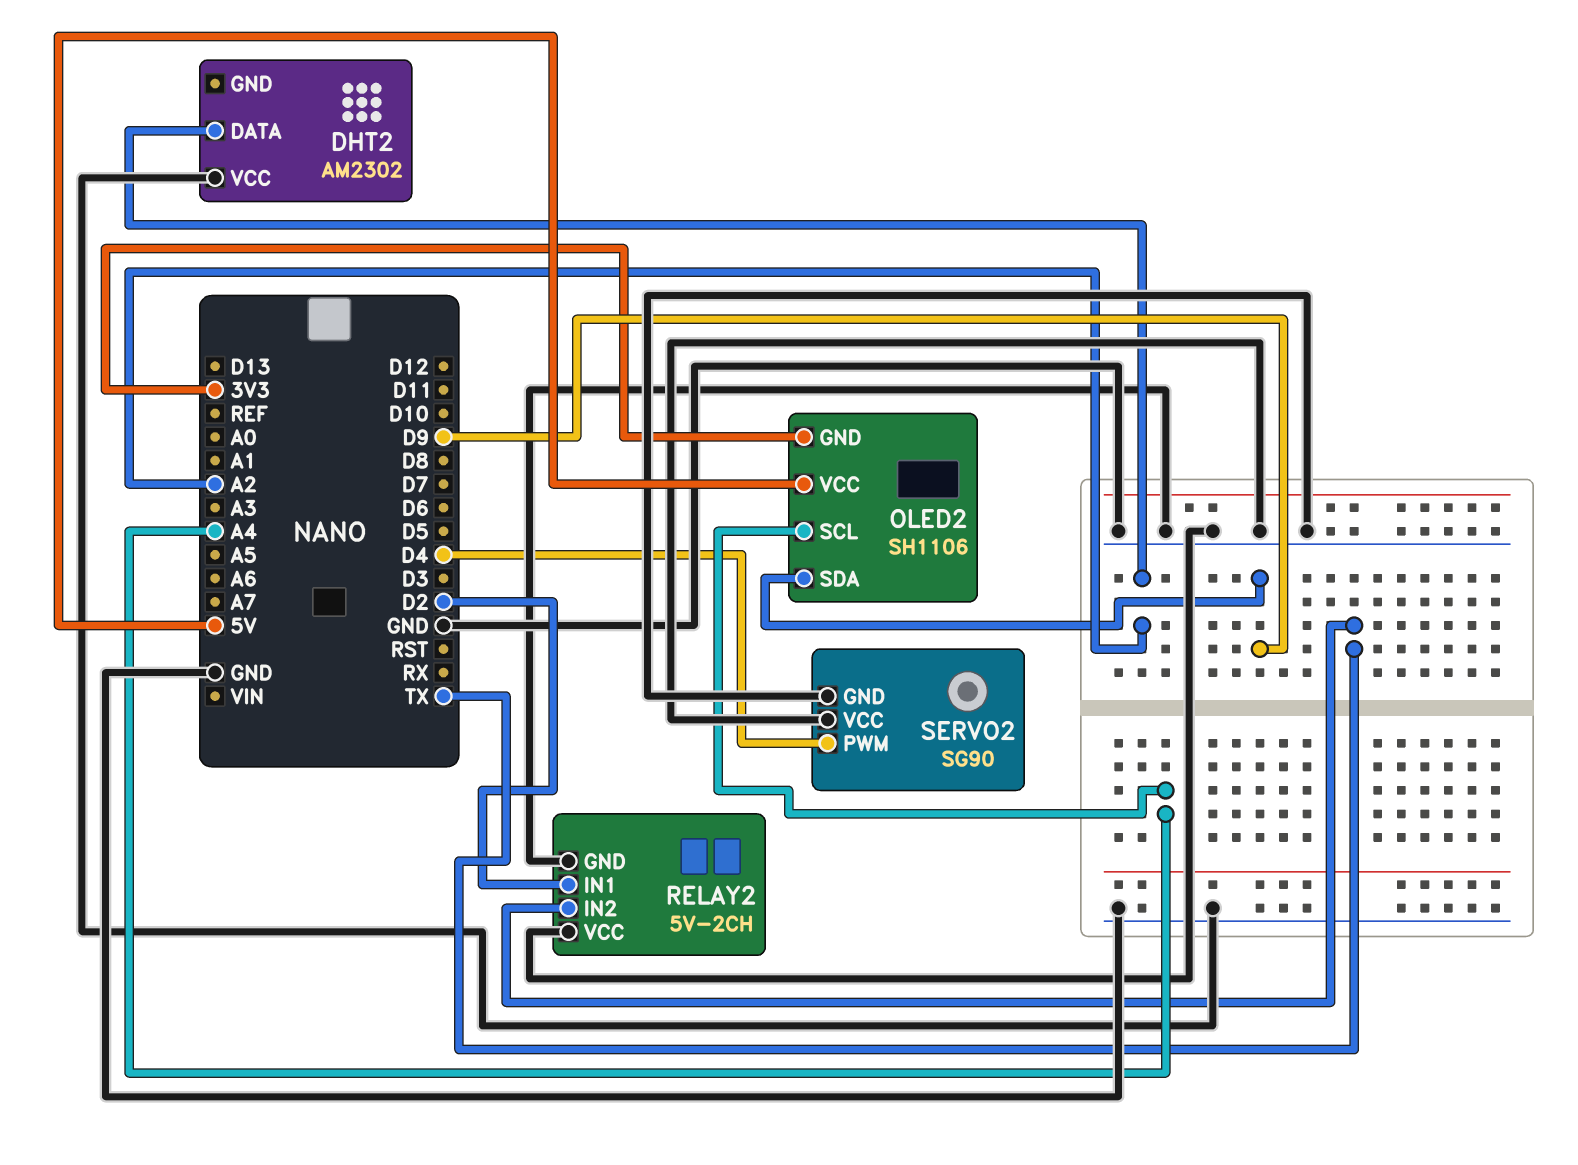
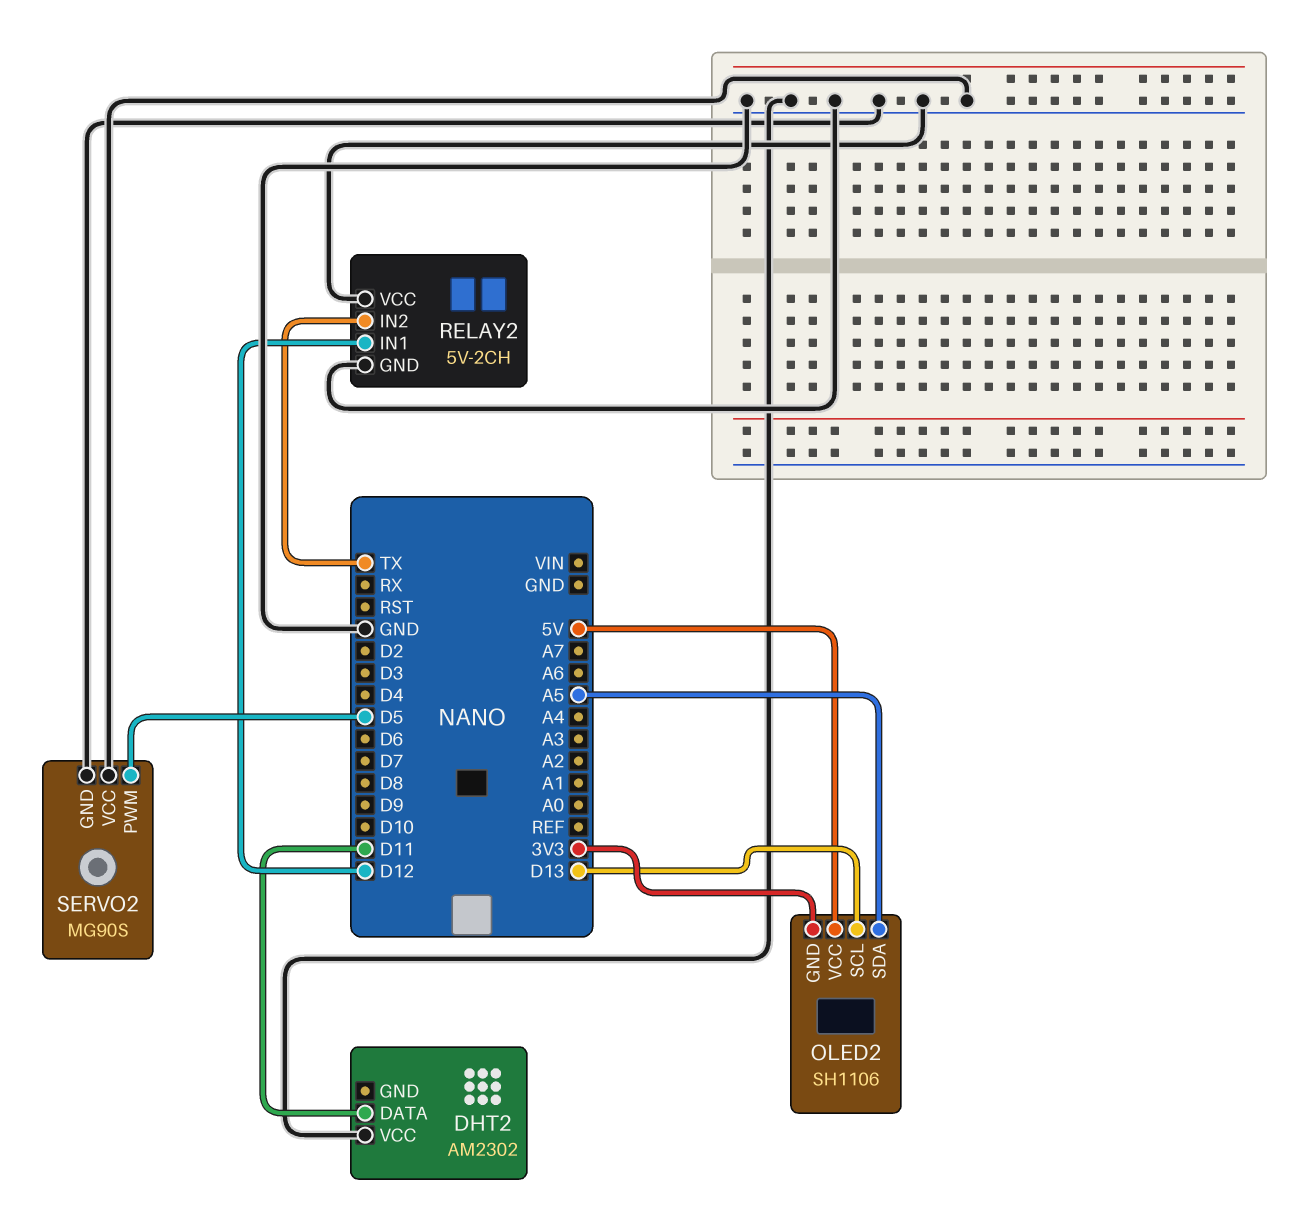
DHT2 pin DATA: A2 -> D11
OLED2 pin SCL: A4 -> D13
OLED2 pin SDA: D9 -> A5
RELAY2 pin IN1: D2 -> D12
SERVO2: SG90 -> MG90S
SERVO2 pin PWM: D4 -> D5

